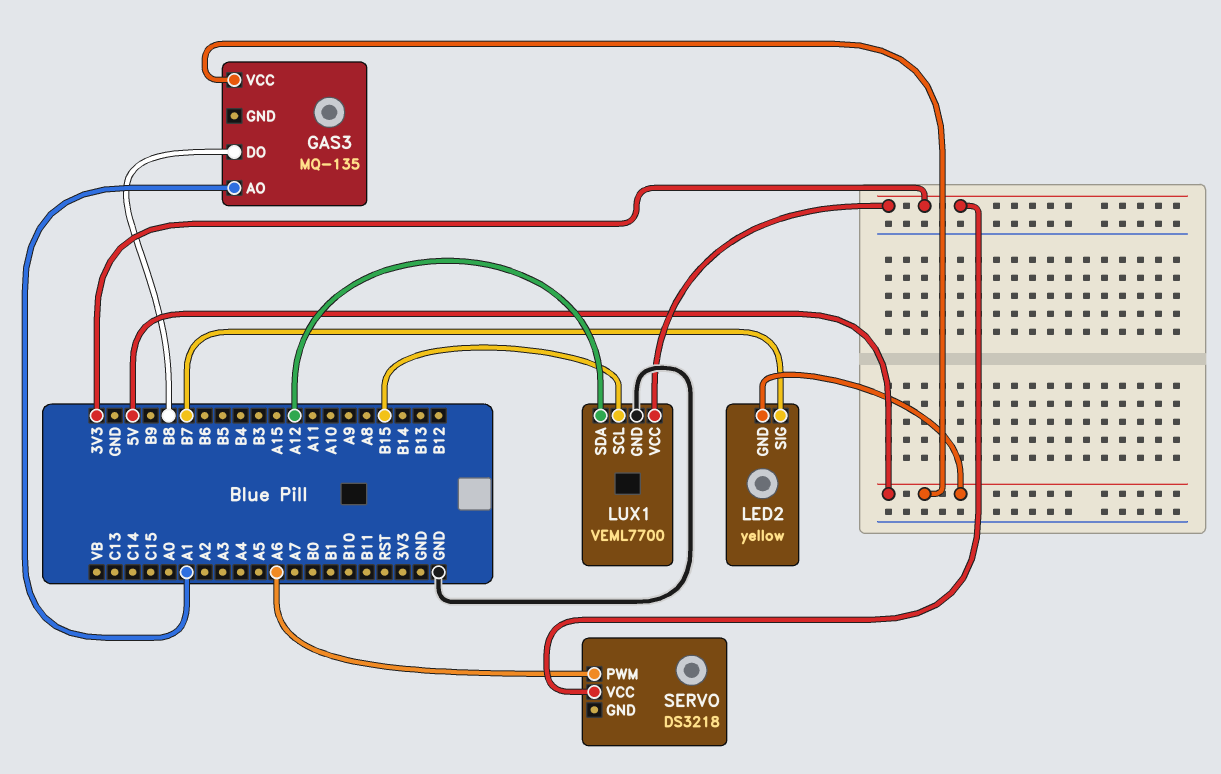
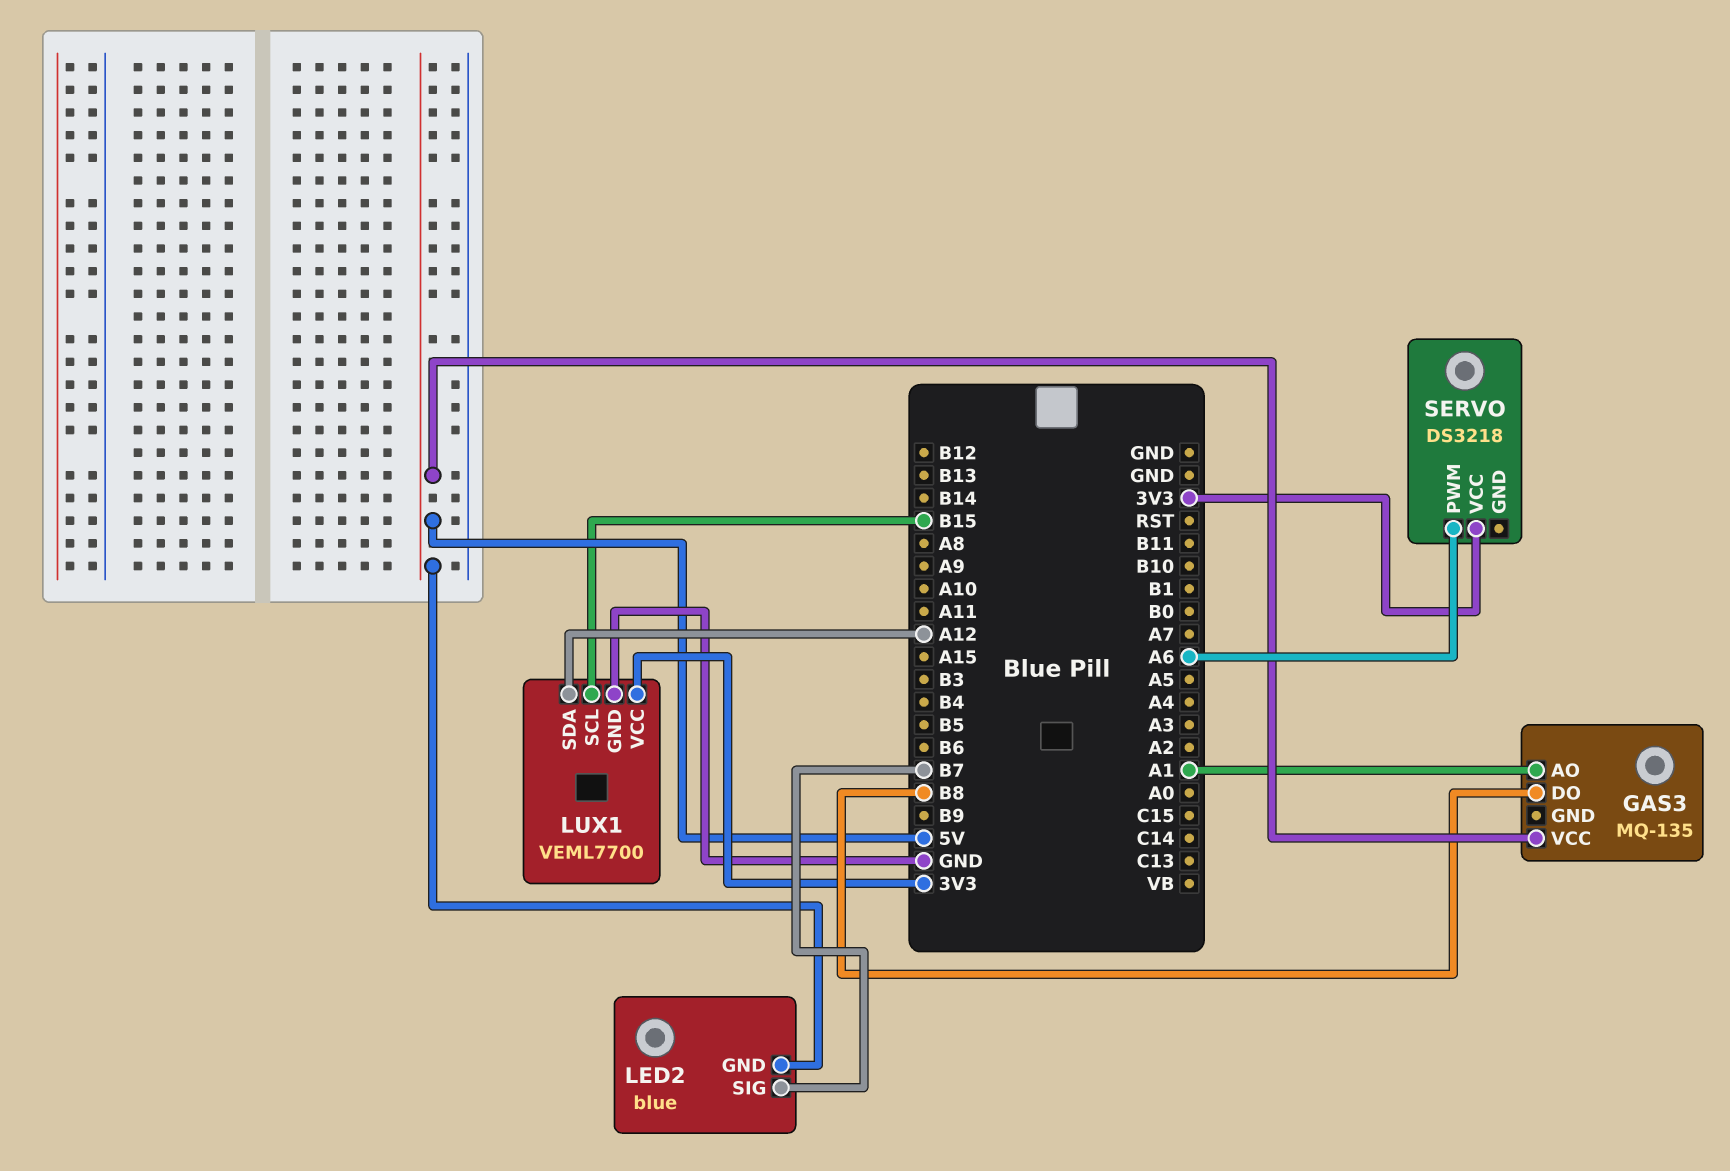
LED2: yellow -> blue

